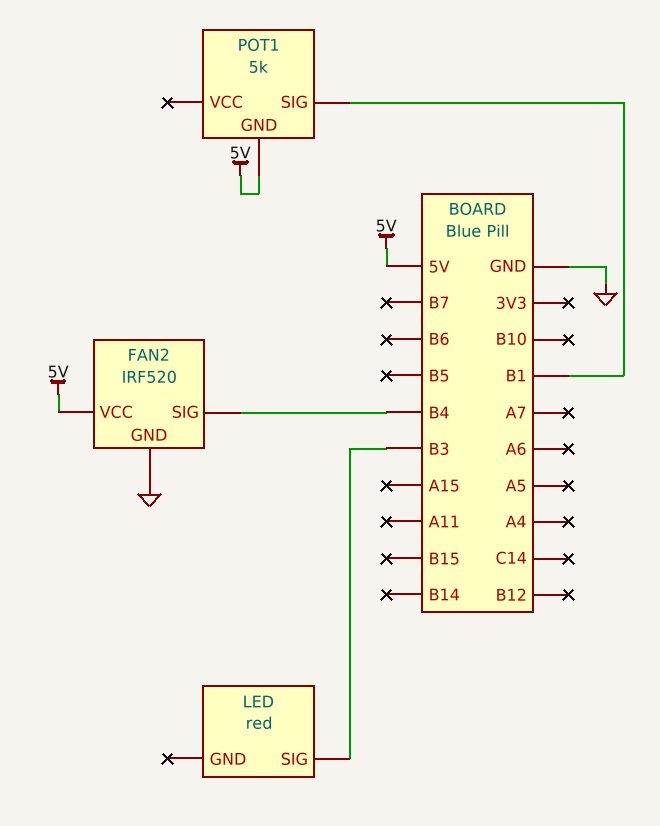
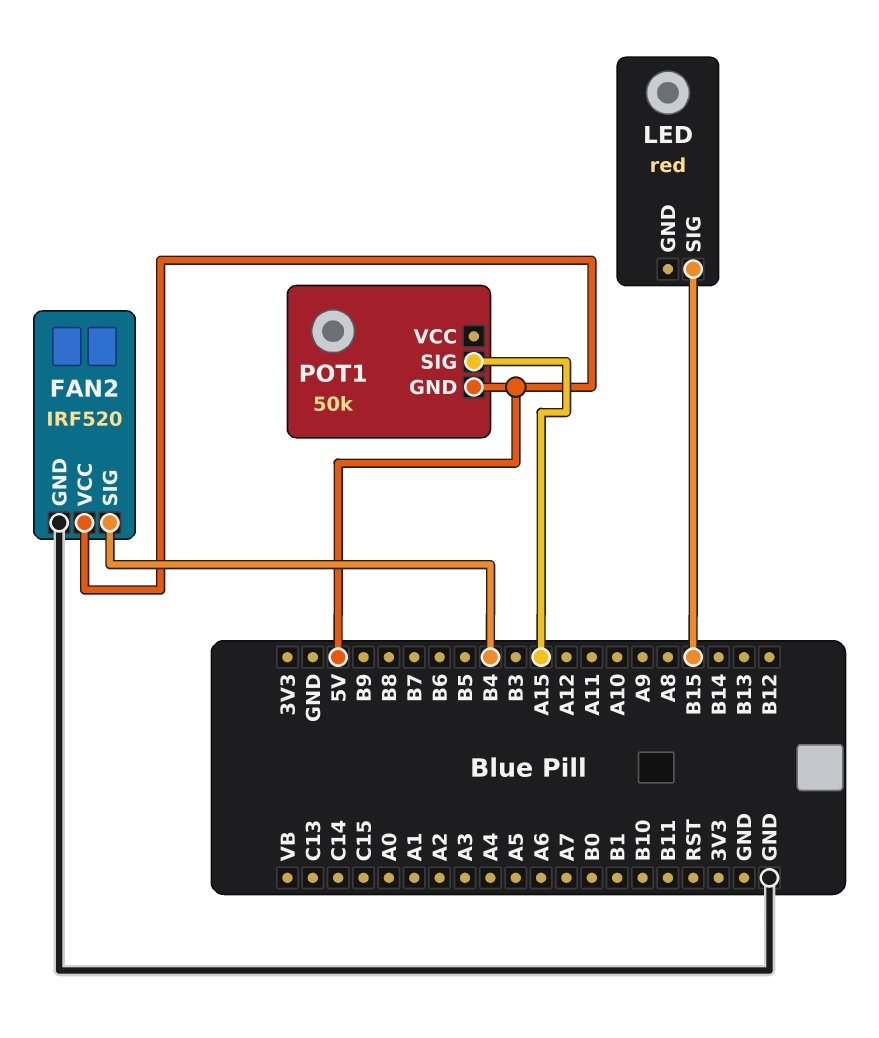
LED pin SIG: B3 -> B15
POT1: 5k -> 50k
POT1 pin SIG: B1 -> A15

